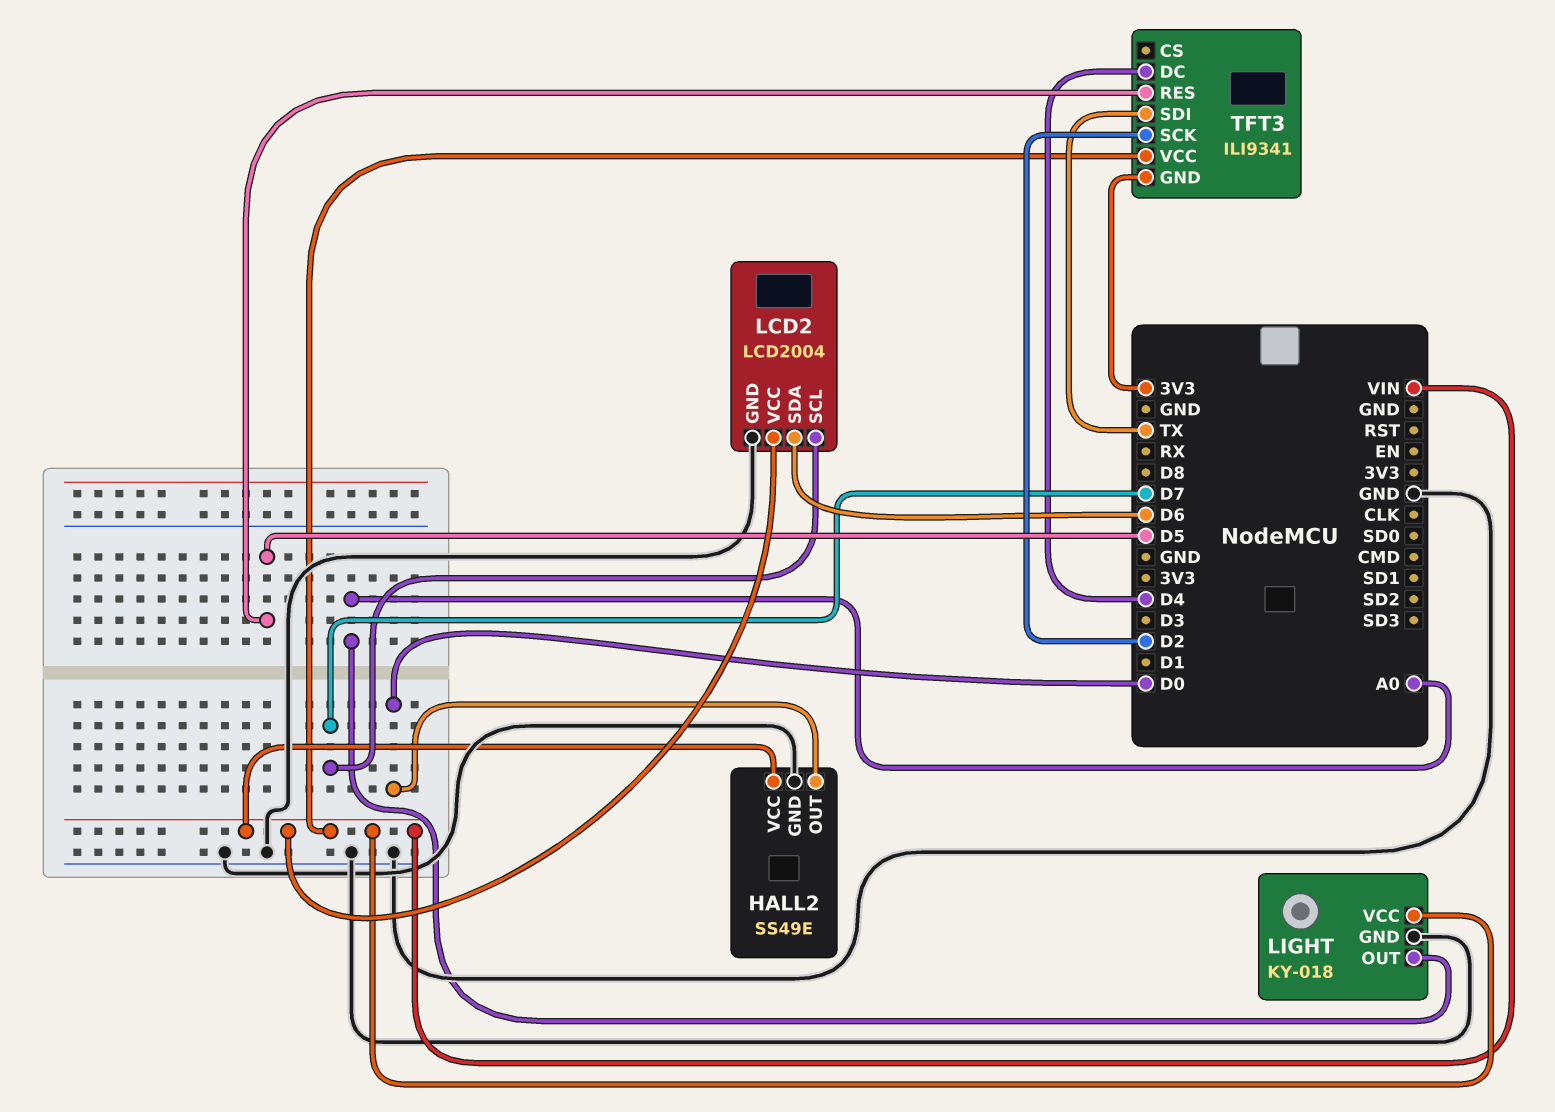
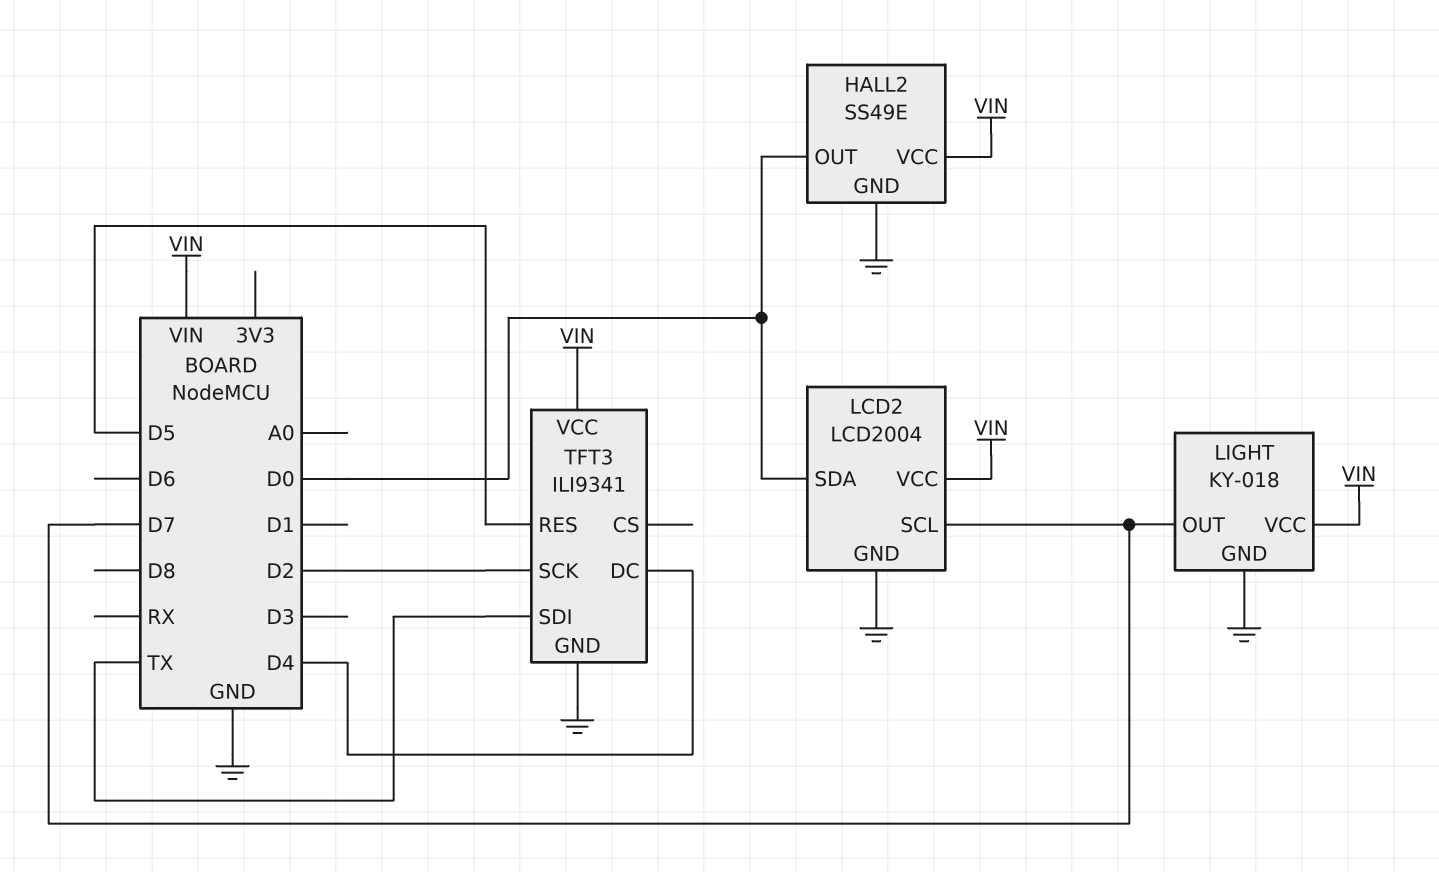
LCD2 pin SDA: D6 -> D0
LIGHT pin OUT: A0 -> D7
TFT3 pin GND: 3V3 -> GND

